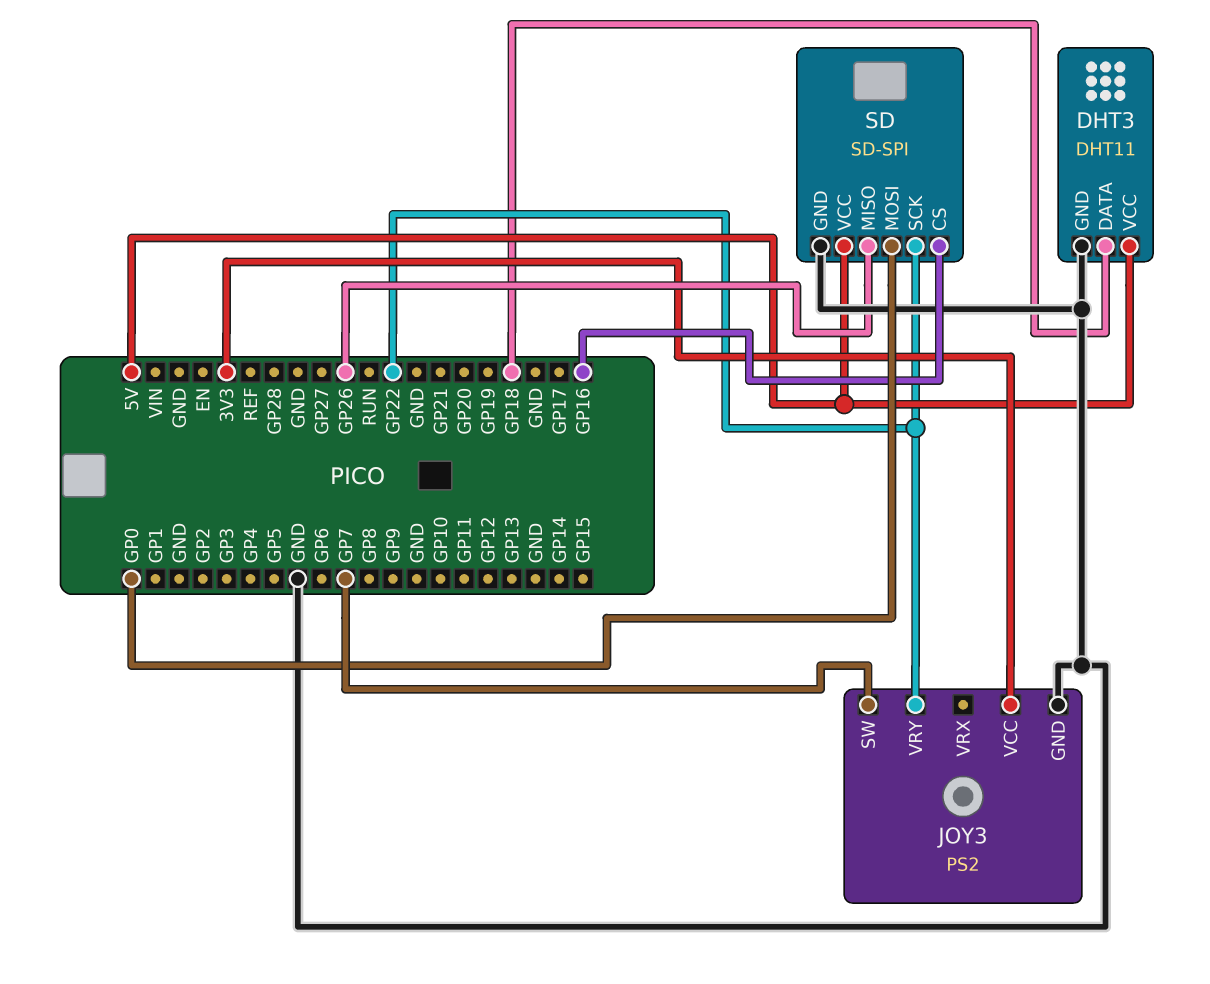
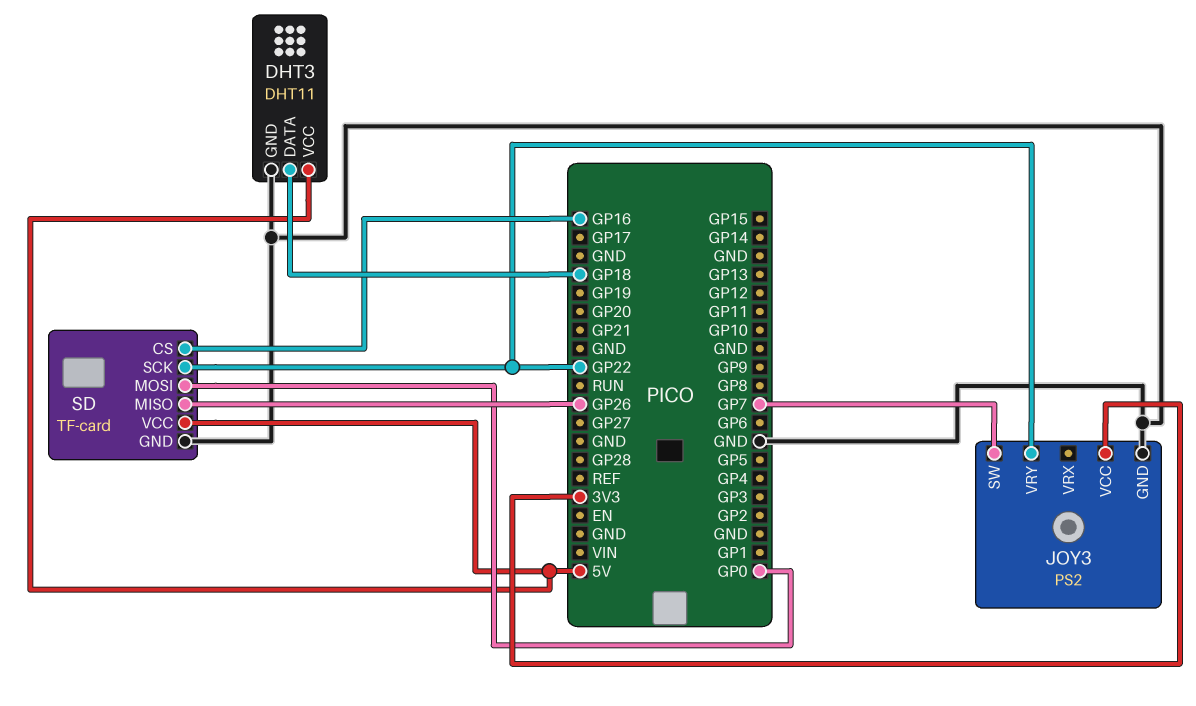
SD: SD-SPI -> TF-card

